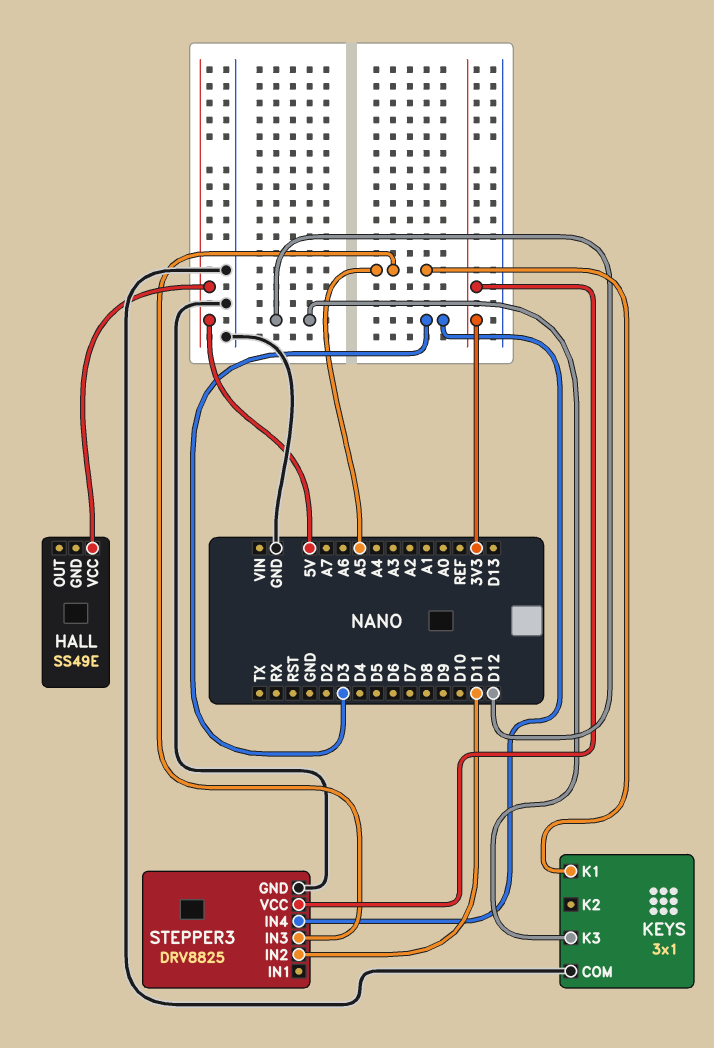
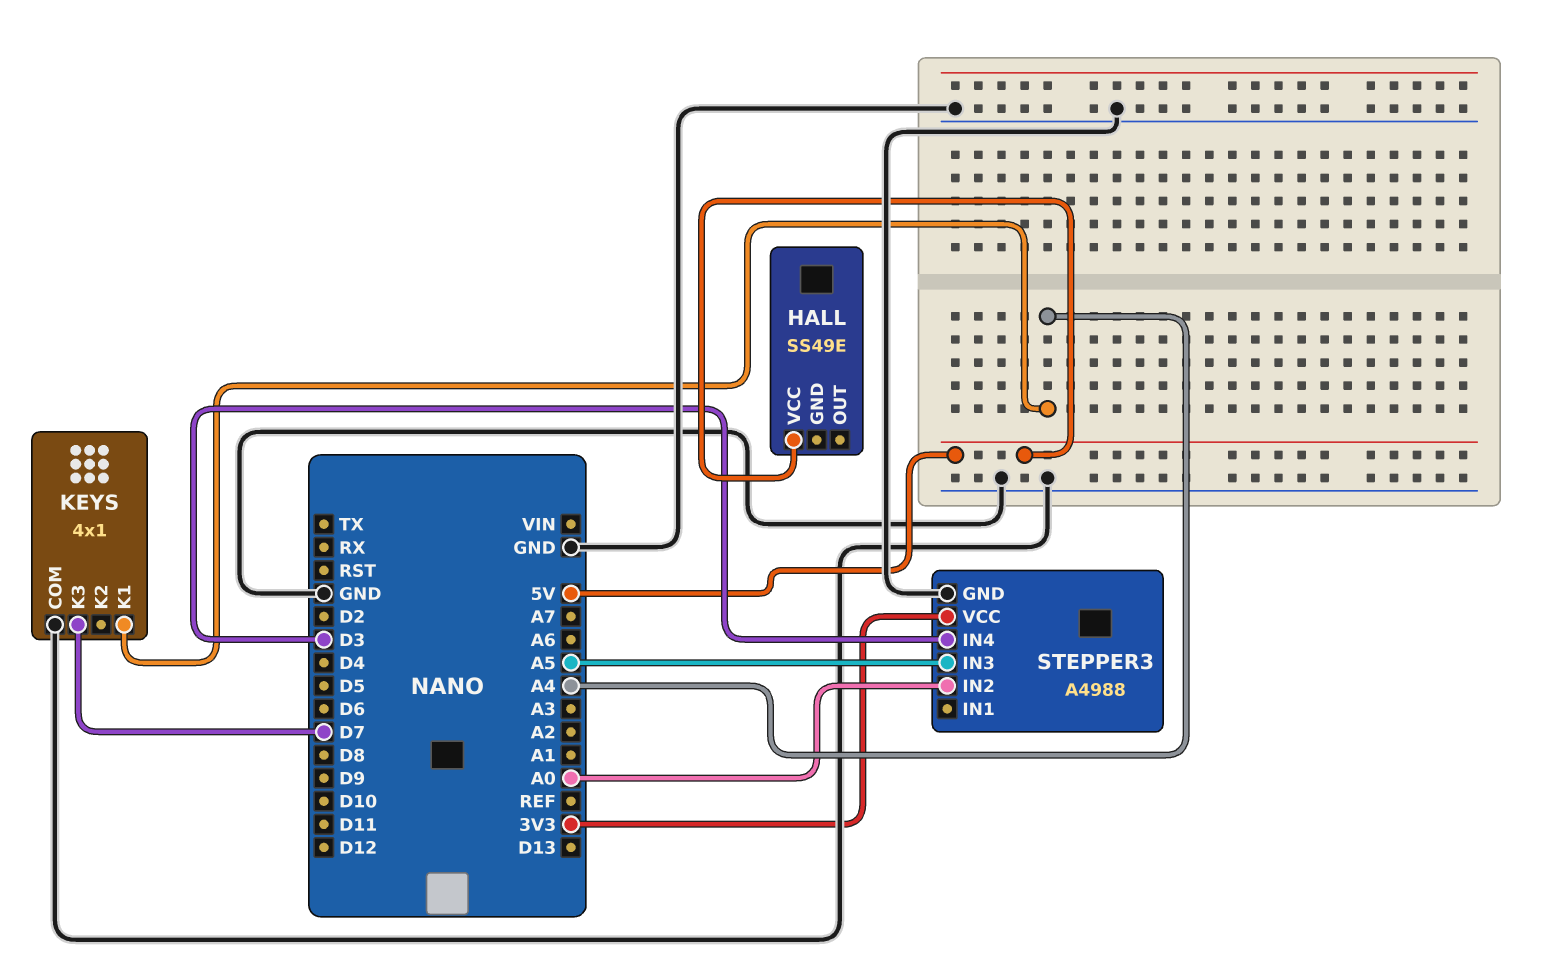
KEYS: 3x1 -> 4x1
KEYS pin K1: A5 -> A4
KEYS pin K3: D12 -> D7
STEPPER3: DRV8825 -> A4988
STEPPER3 pin IN2: D11 -> A0

